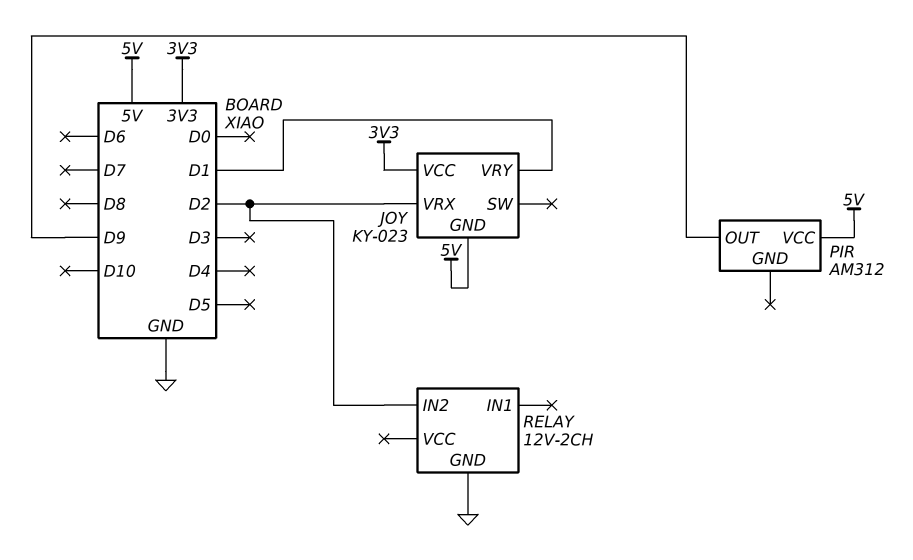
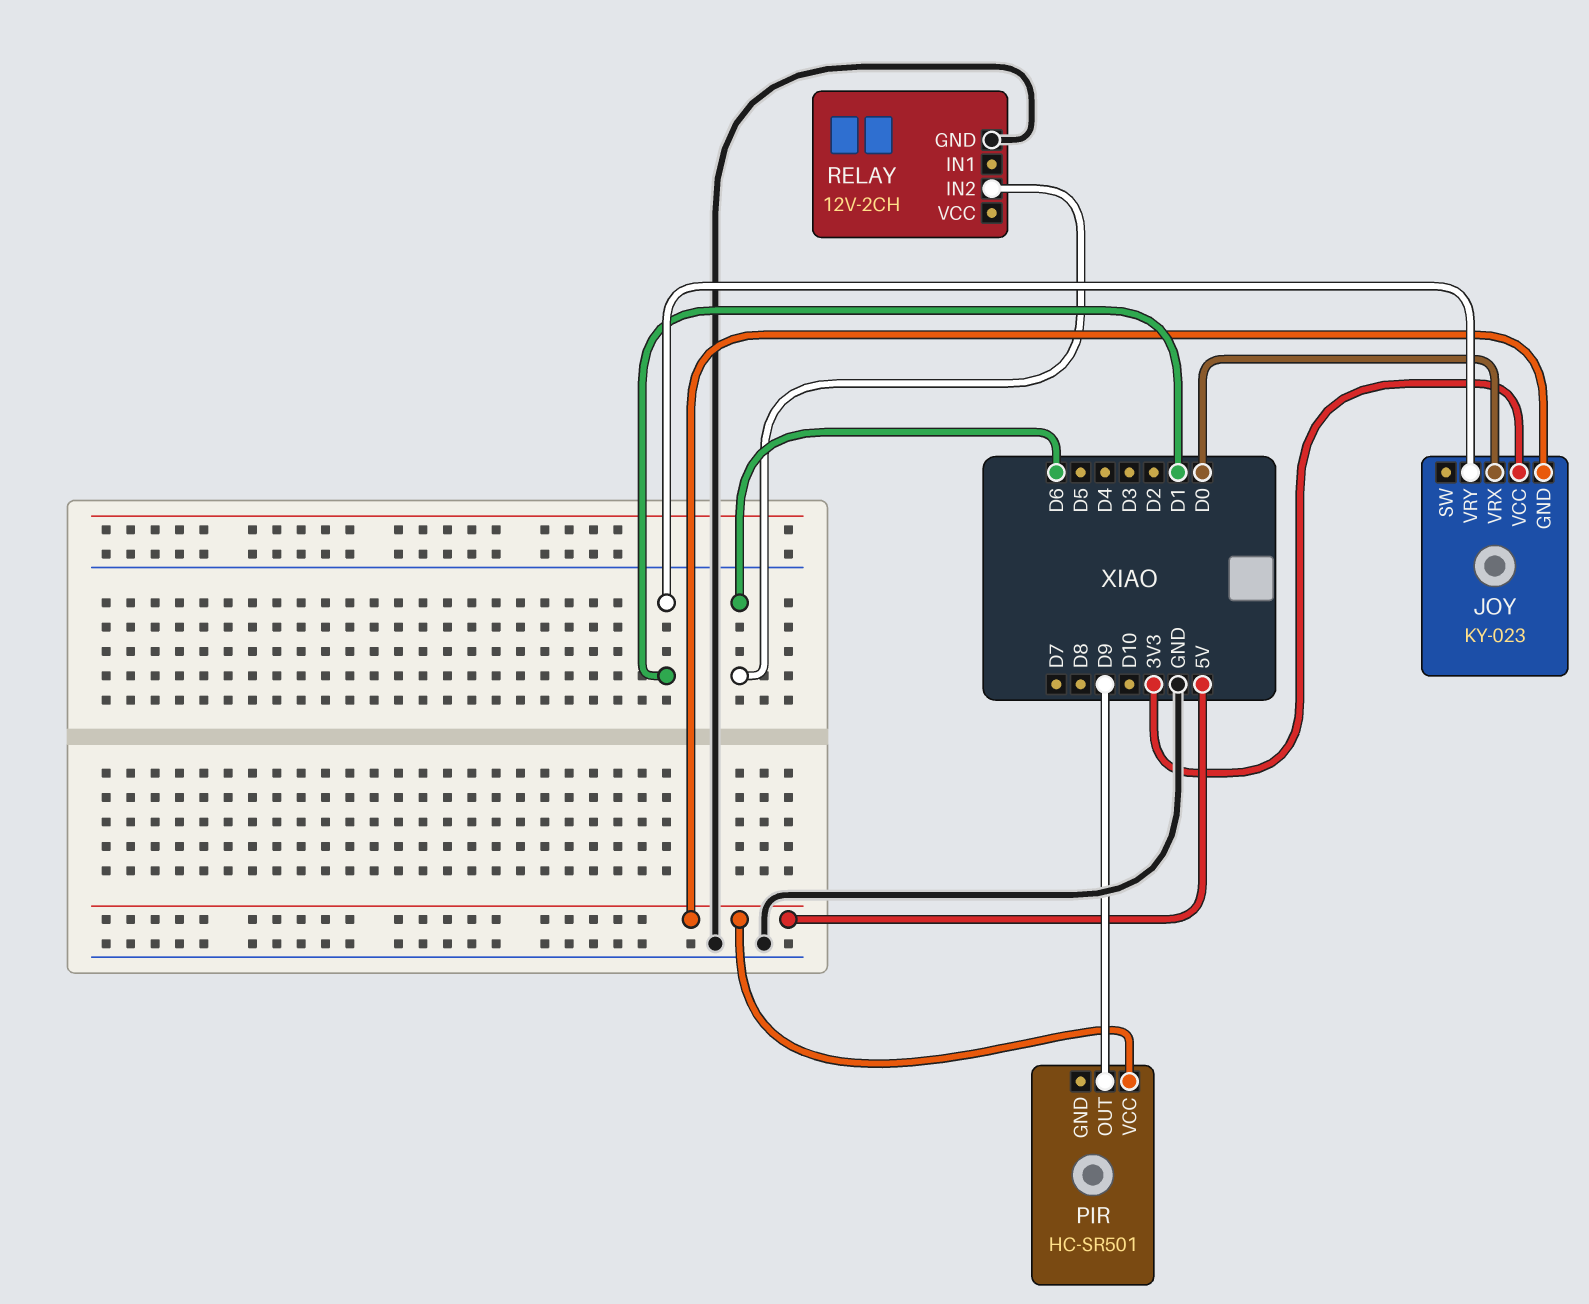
JOY pin VRX: D2 -> D0
PIR: AM312 -> HC-SR501
RELAY pin IN2: D2 -> D6

